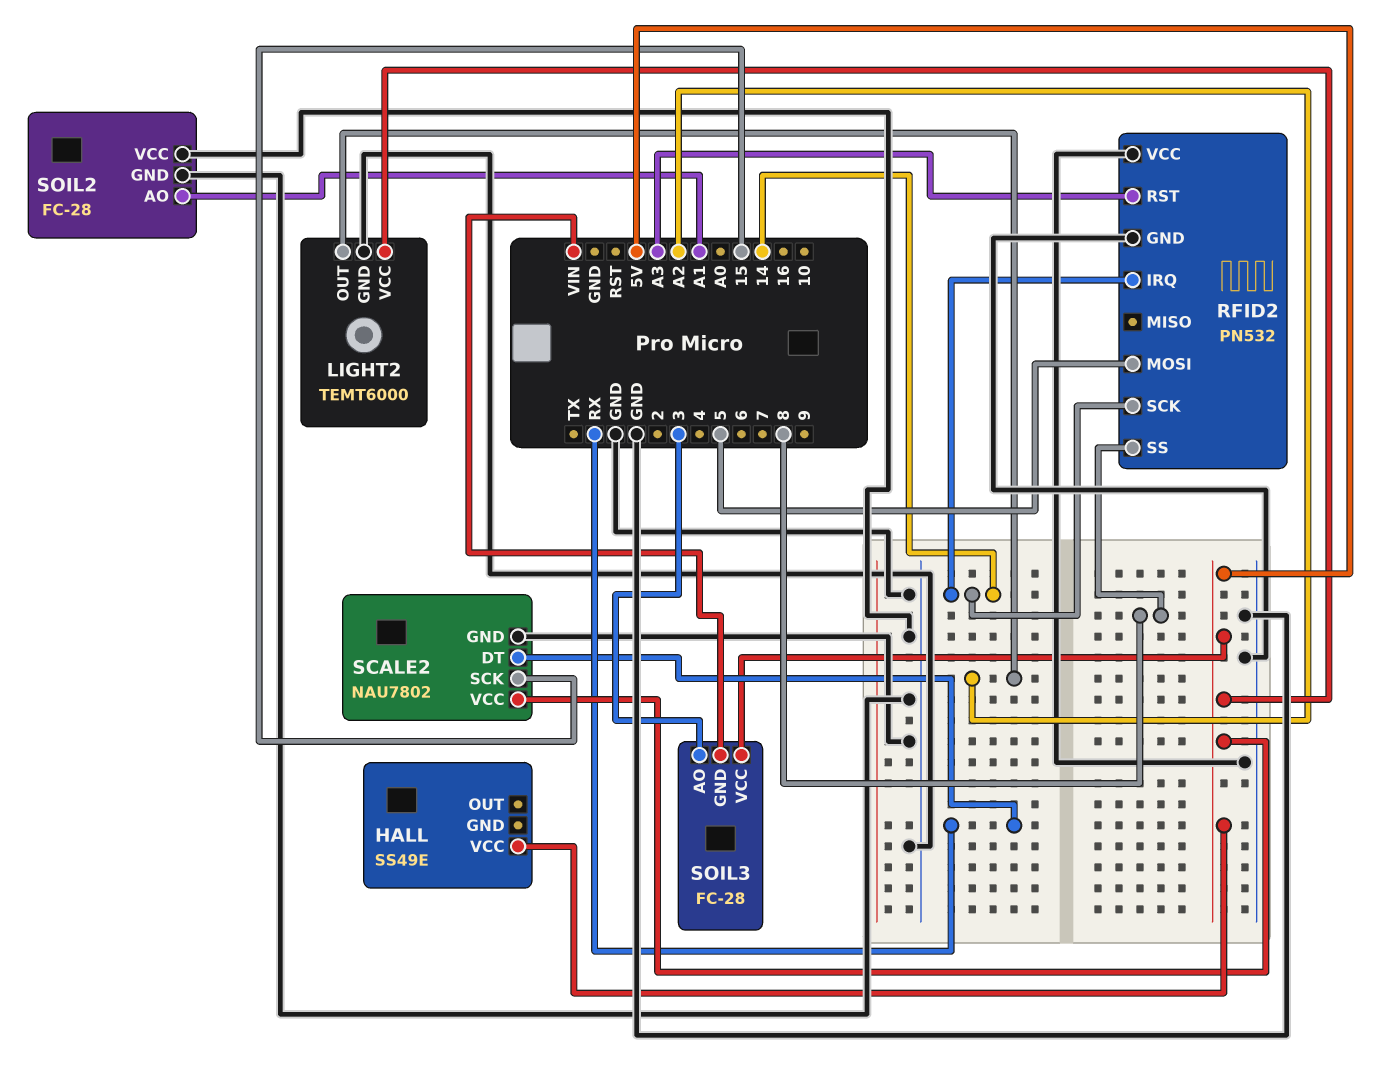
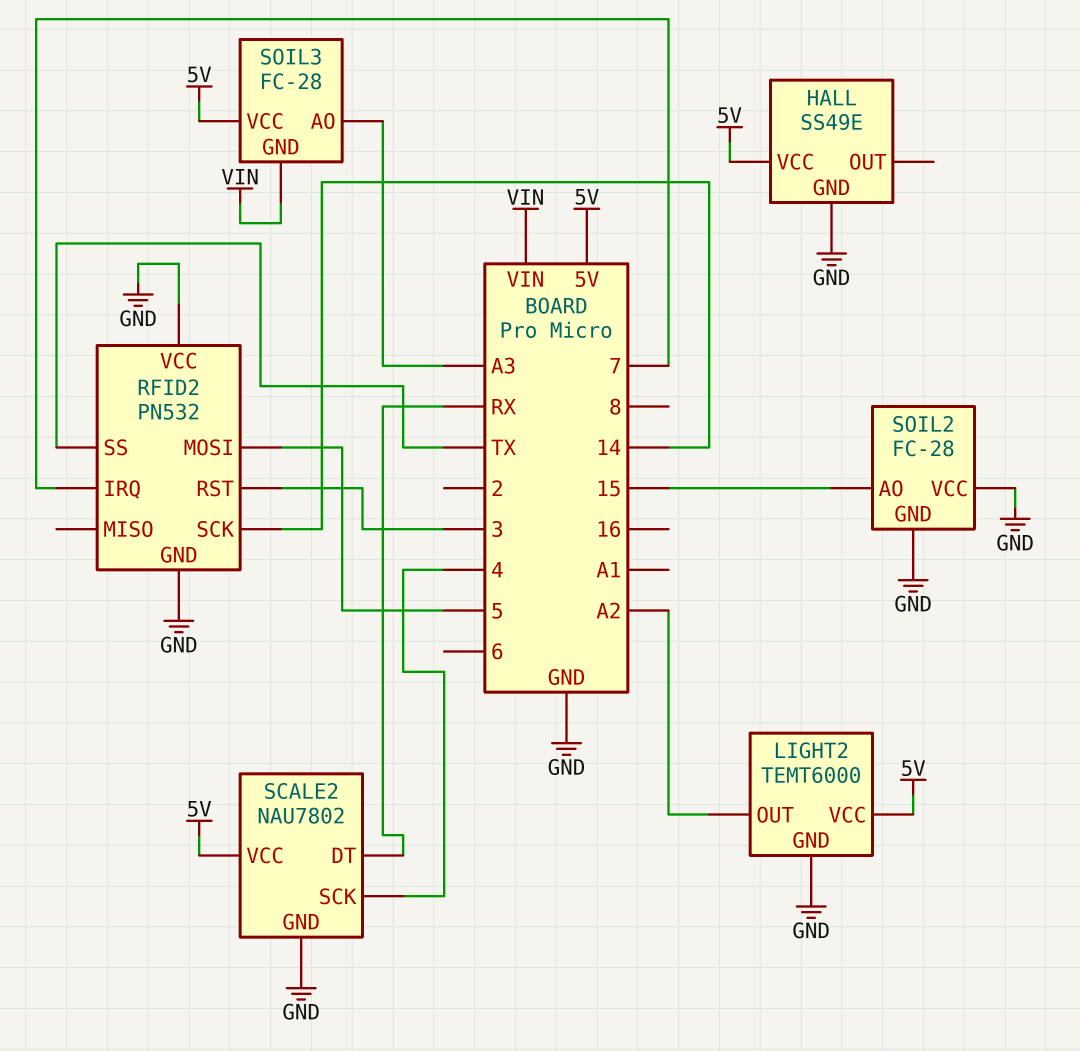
HALL pin GND: none -> GND
RFID2 pin IRQ: 14 -> 7
RFID2 pin RST: A3 -> 3
RFID2 pin SS: 8 -> TX
SCALE2 pin SCK: 15 -> 4
SOIL2 pin AO: A1 -> 15
SOIL3 pin AO: 3 -> A3

